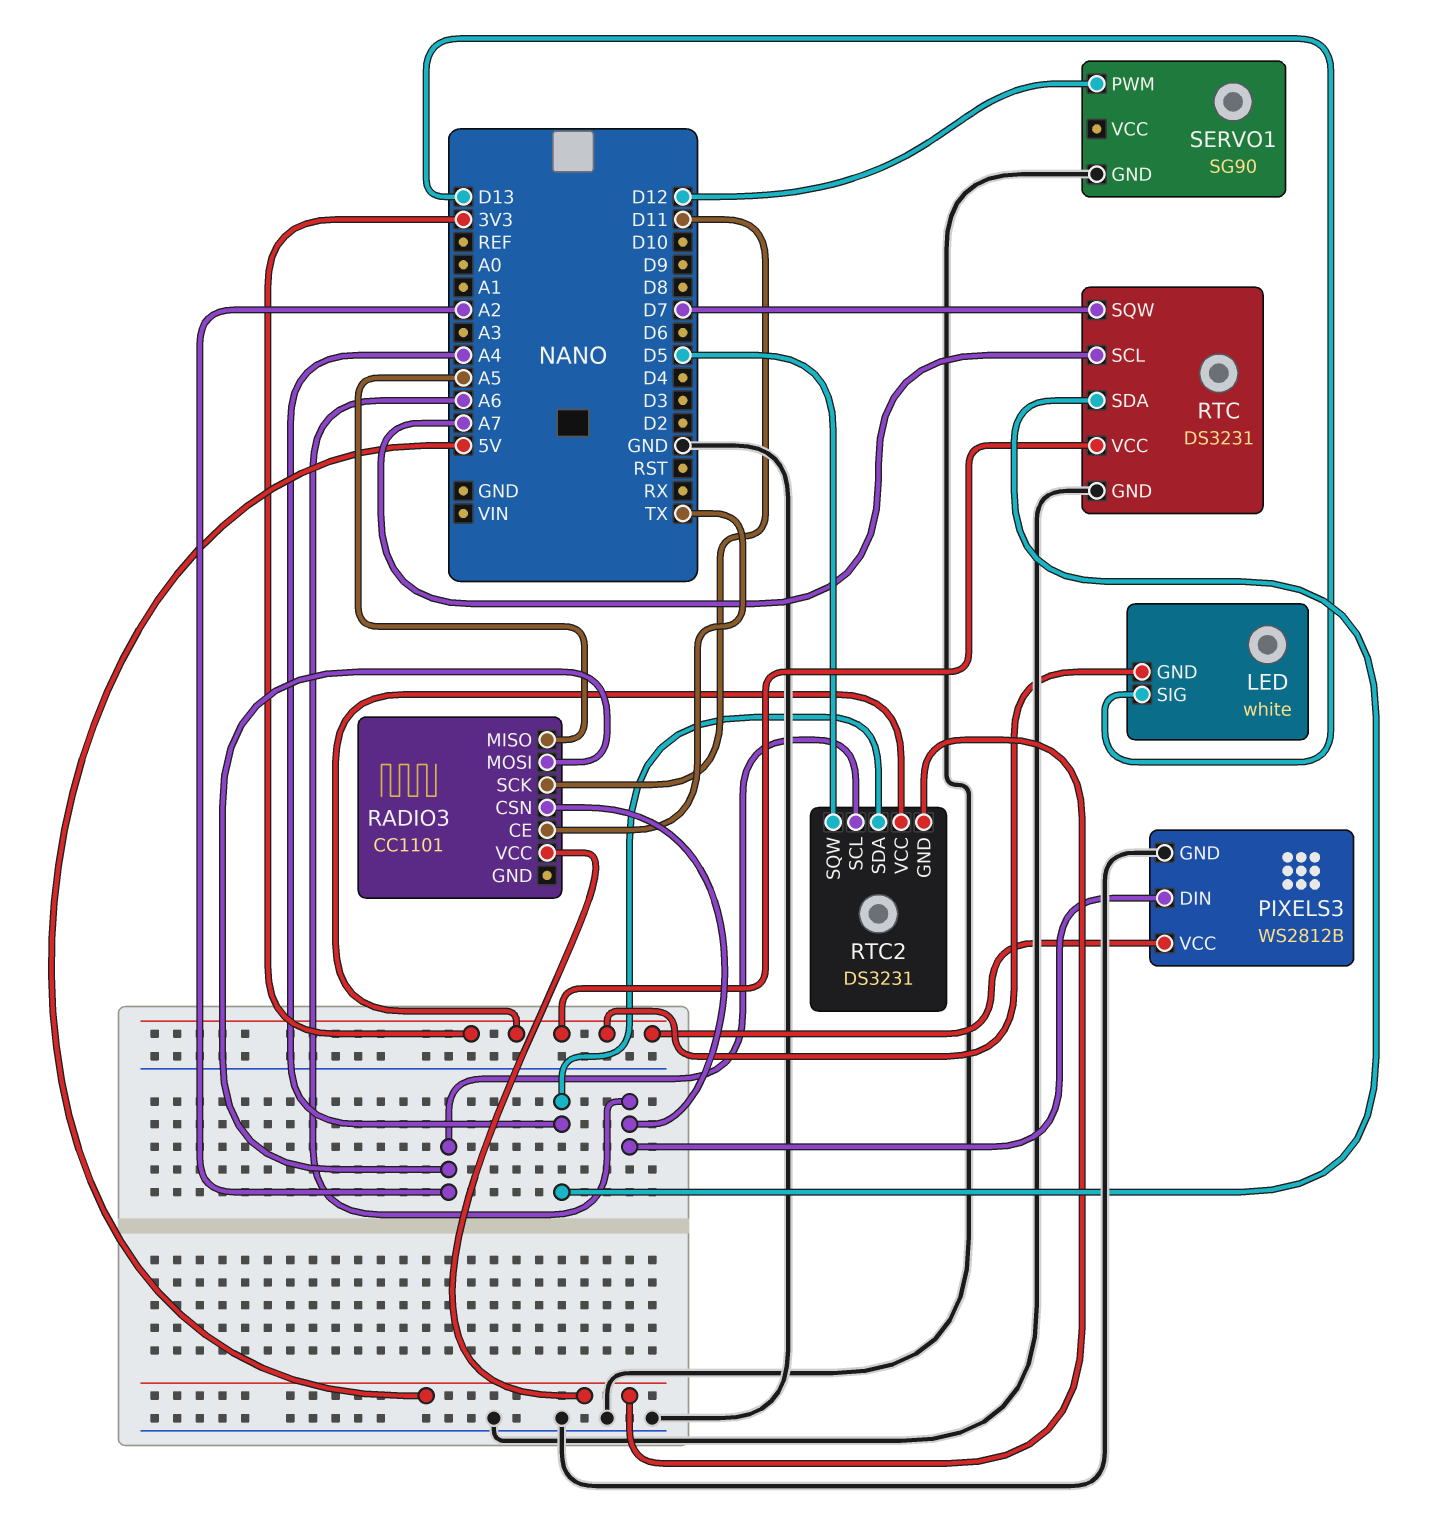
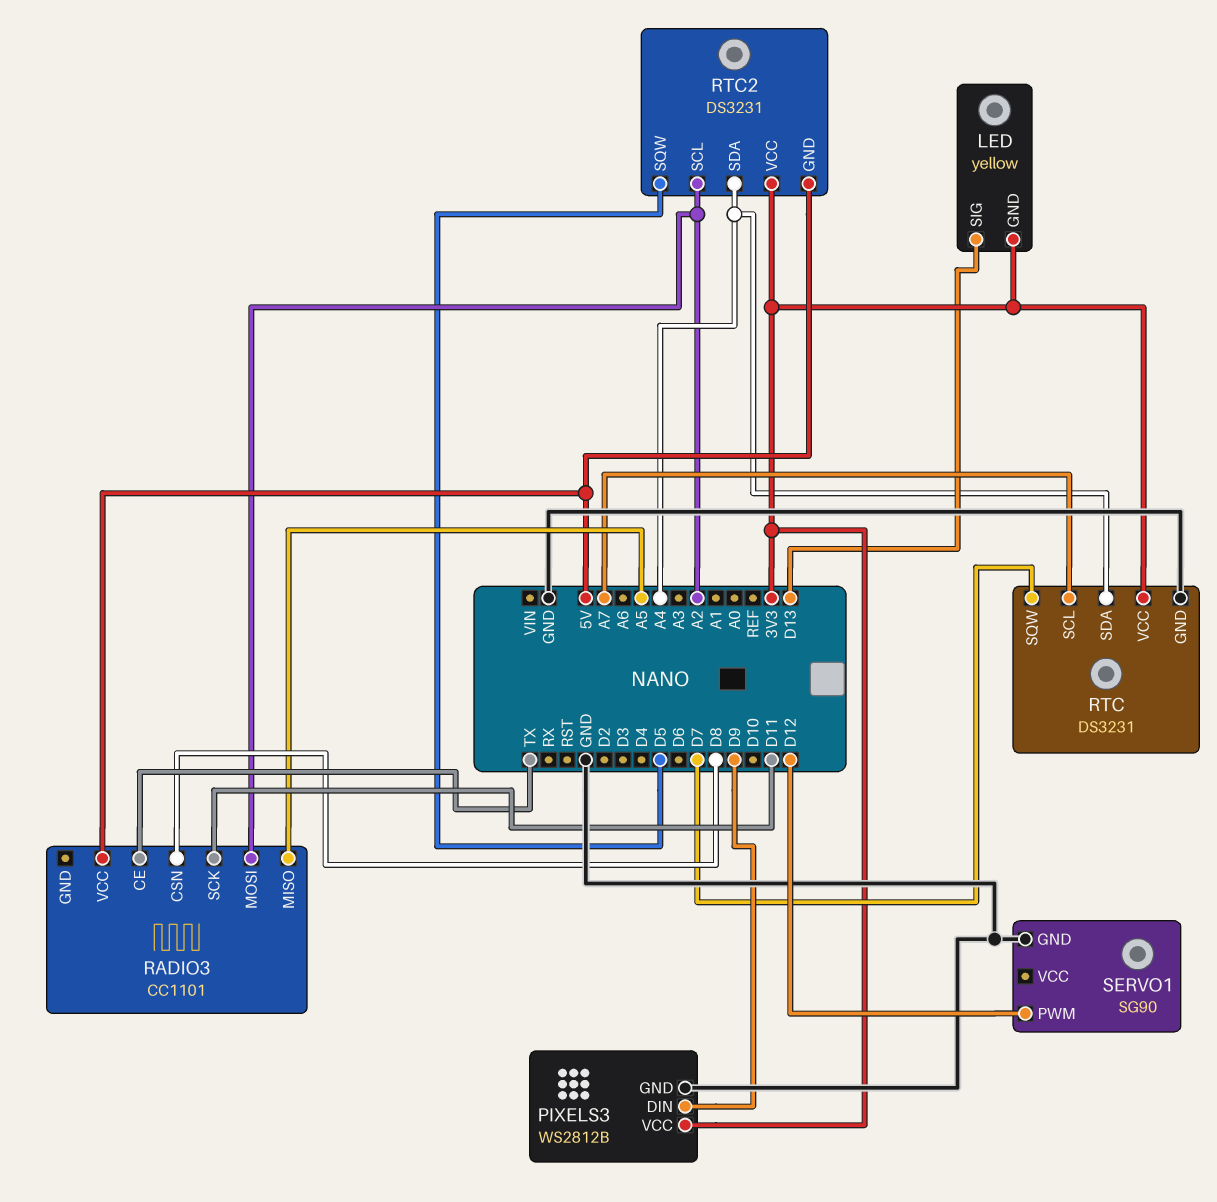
LED: white -> yellow
PIXELS3 pin DIN: A6 -> D9
RADIO3 pin CSN: A6 -> D8

